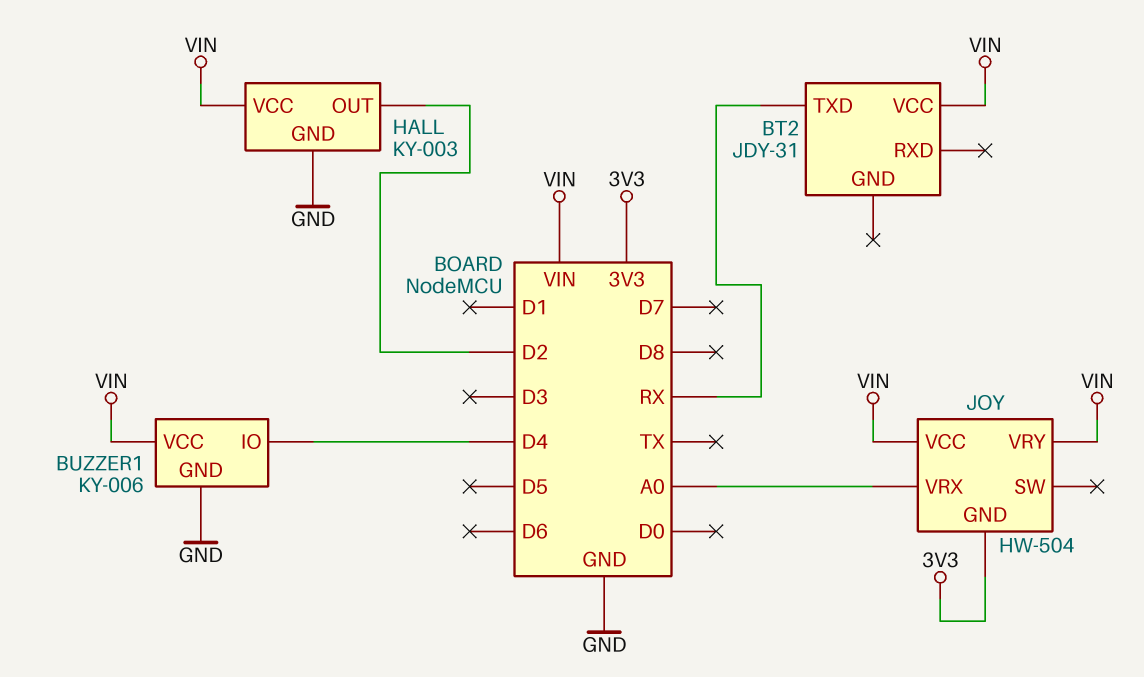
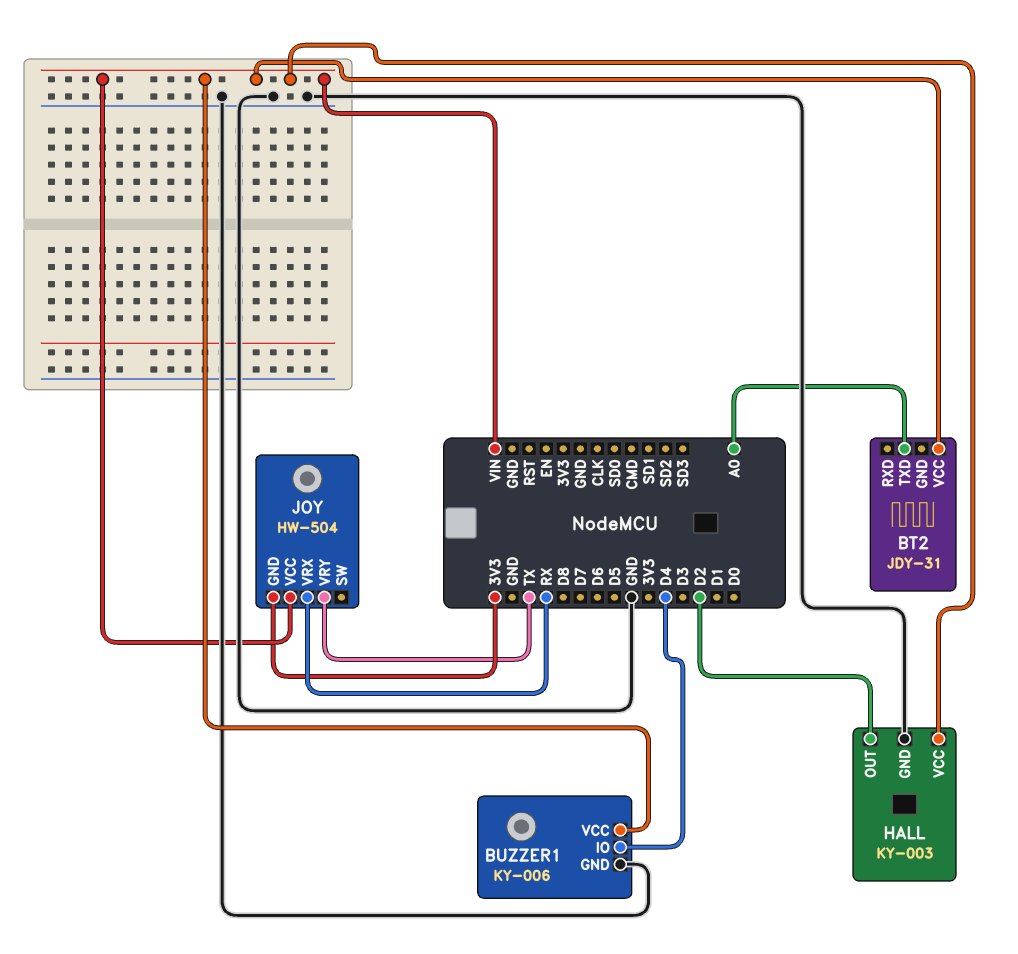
BT2 pin TXD: RX -> A0
JOY pin VRX: A0 -> RX
JOY pin VRY: VIN -> TX

